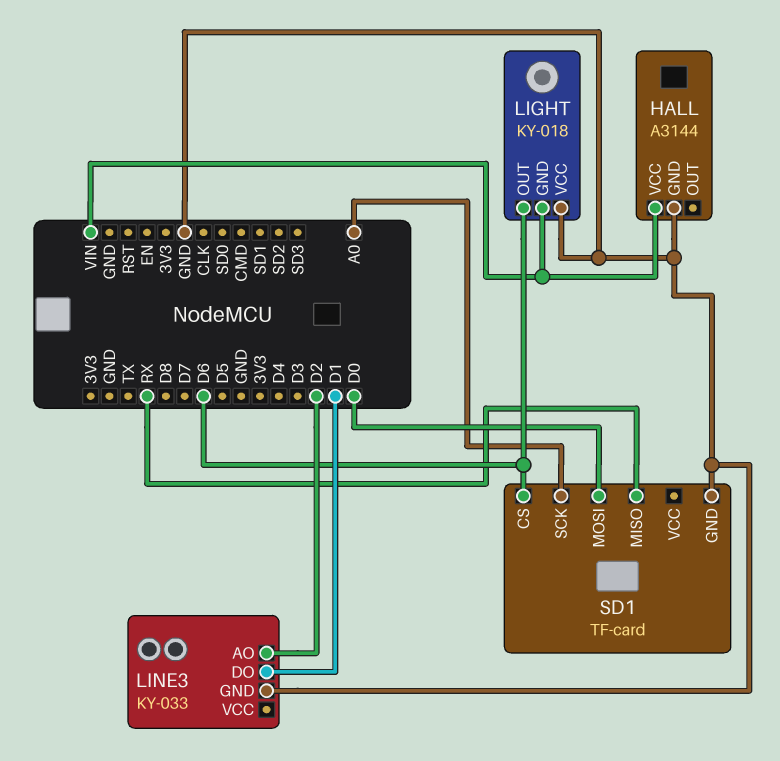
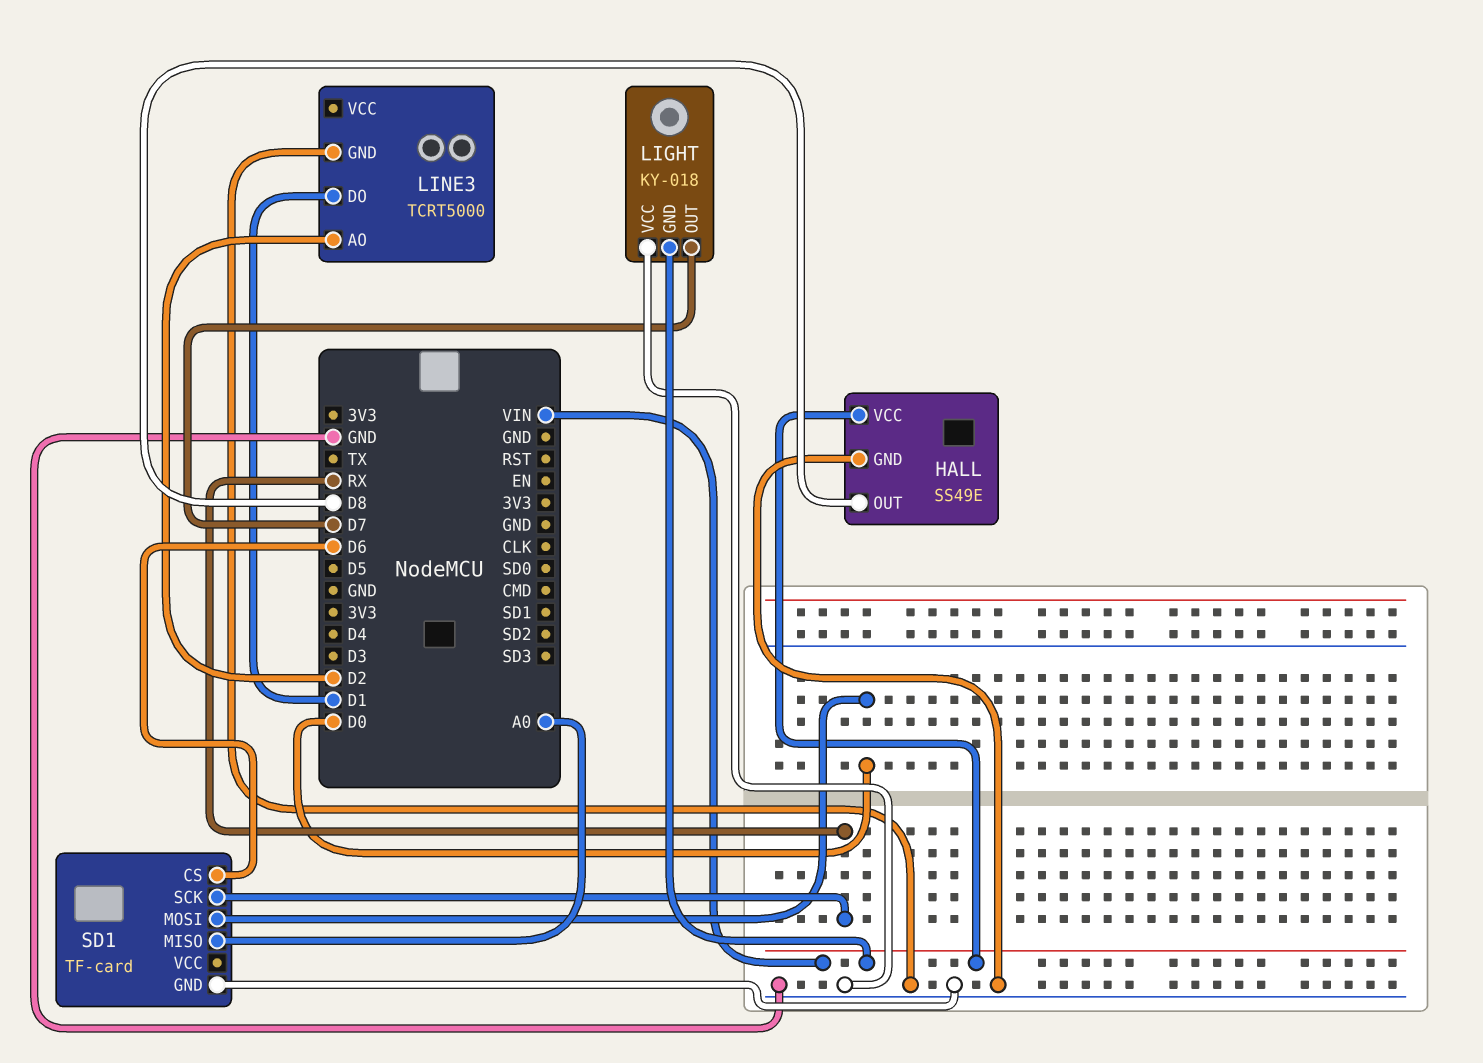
HALL: A3144 -> SS49E
HALL pin OUT: none -> D8
LIGHT pin OUT: D6 -> D7
LINE3: KY-033 -> TCRT5000
SD1 pin MISO: RX -> A0
SD1 pin SCK: A0 -> RX

